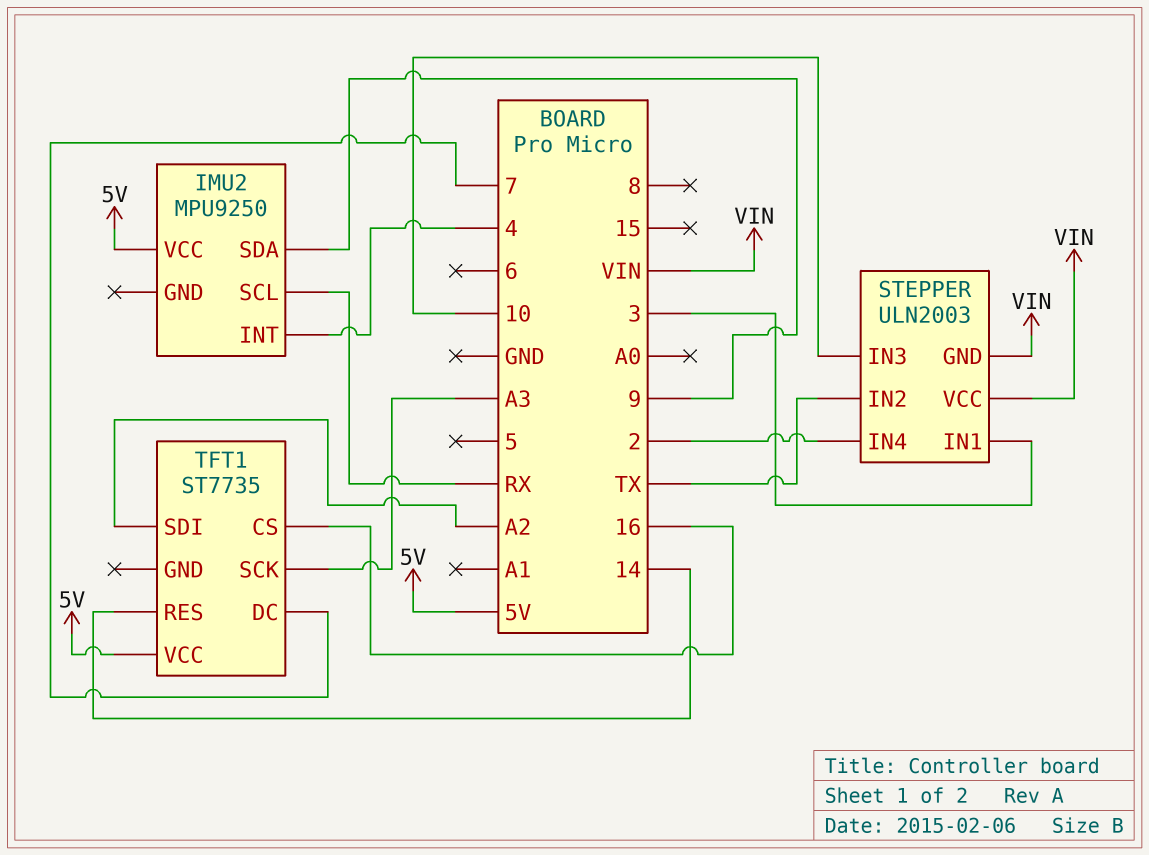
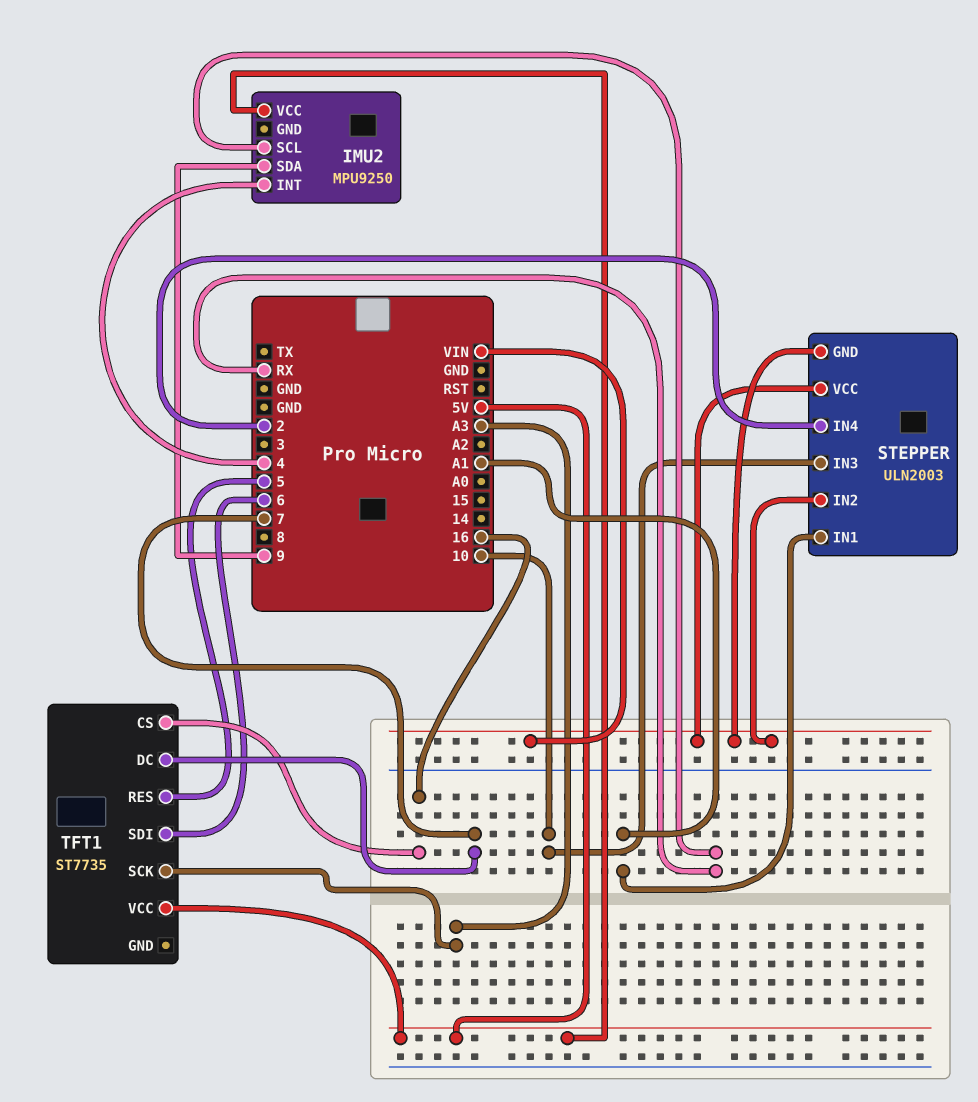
STEPPER pin IN1: 3 -> A1
STEPPER pin IN2: TX -> VIN
TFT1 pin RES: 14 -> 5
TFT1 pin SDI: A2 -> 6

